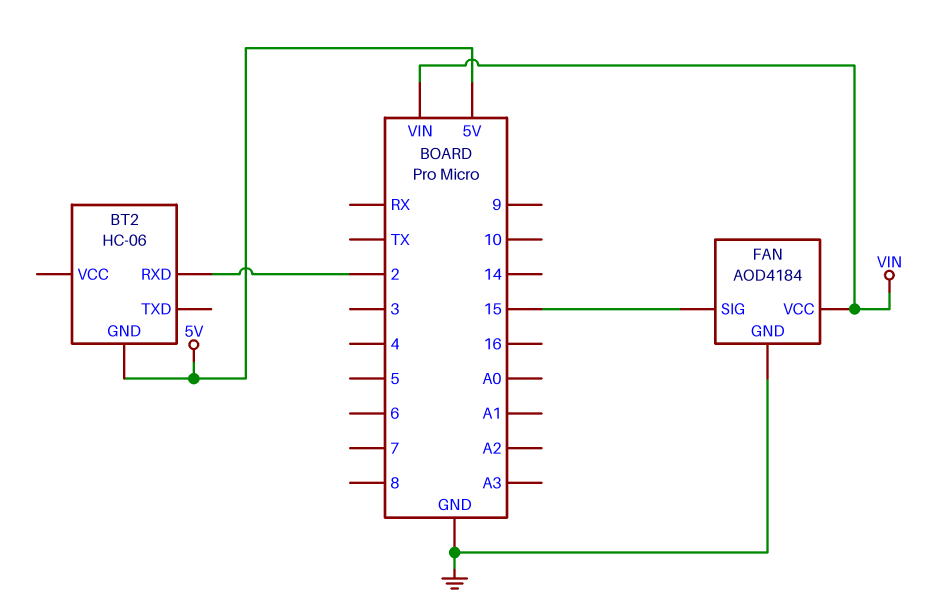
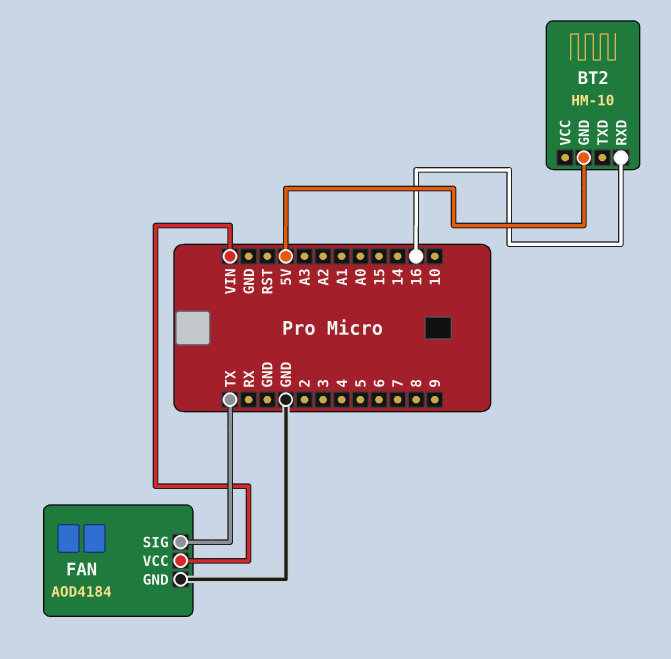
BT2: HC-06 -> HM-10
BT2 pin RXD: 2 -> 16
FAN pin SIG: 15 -> TX

